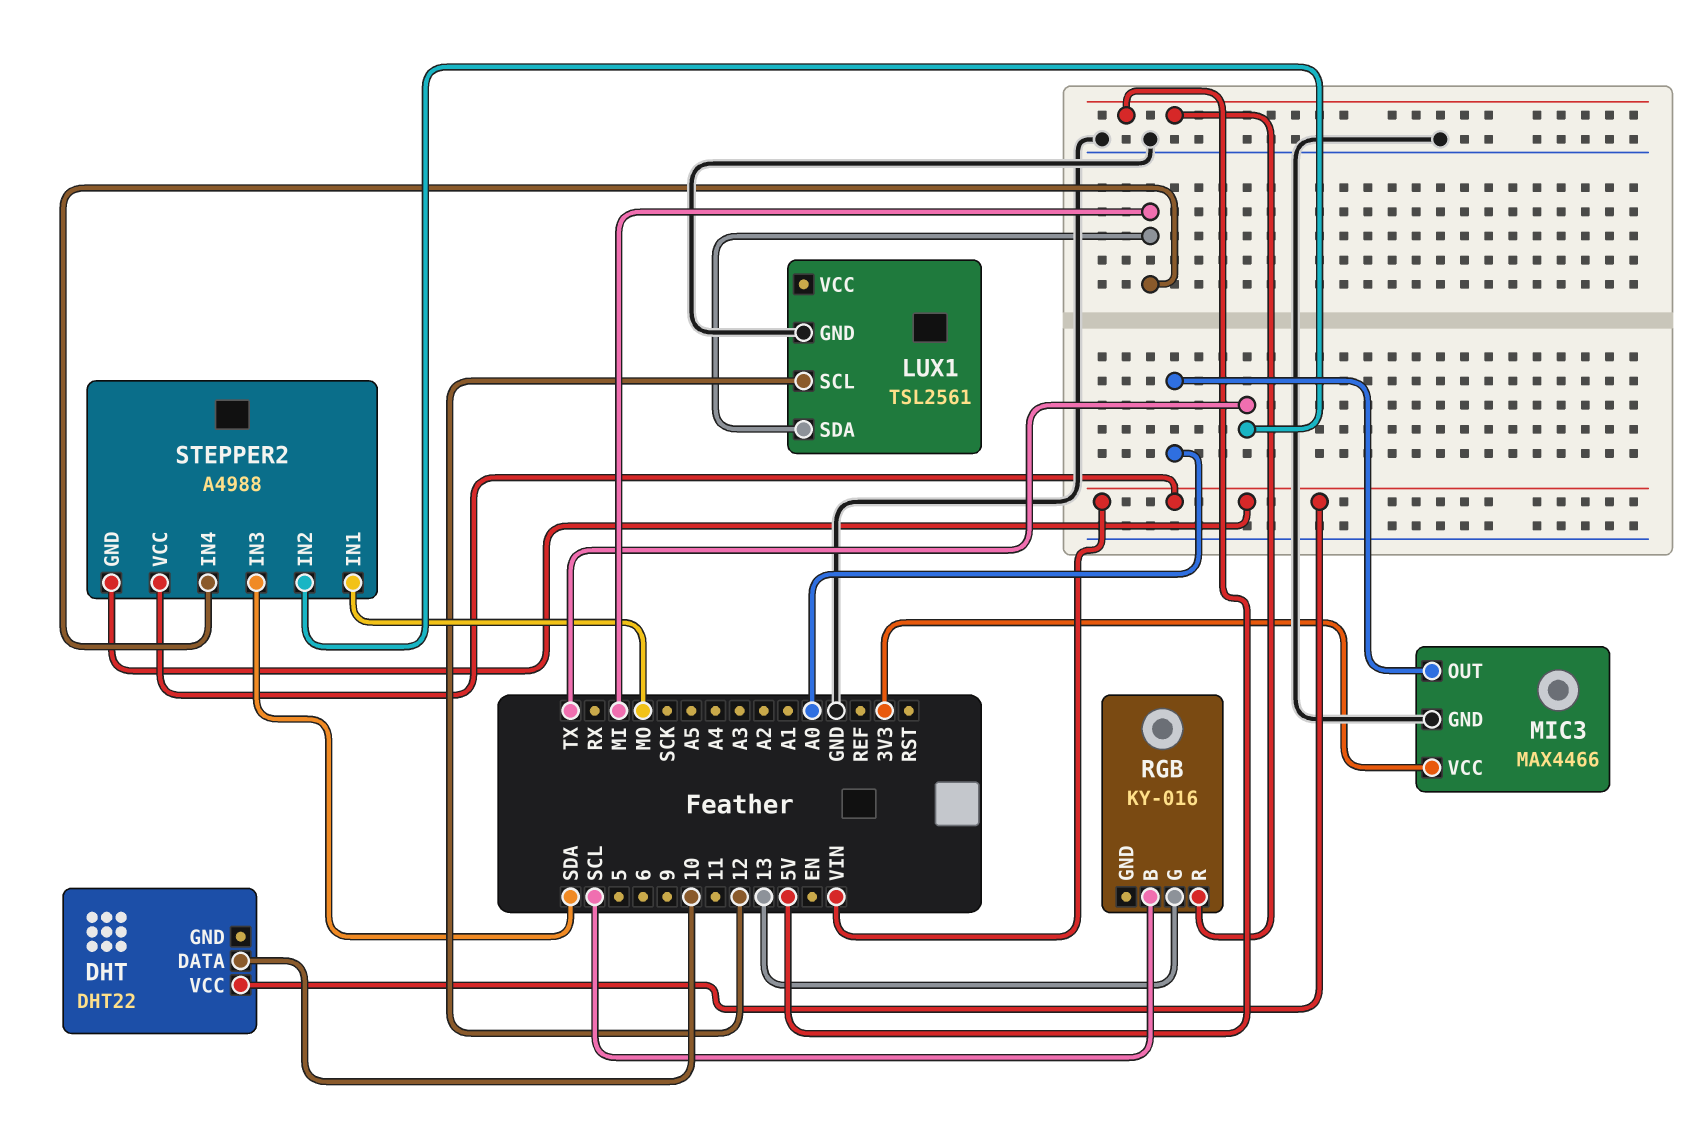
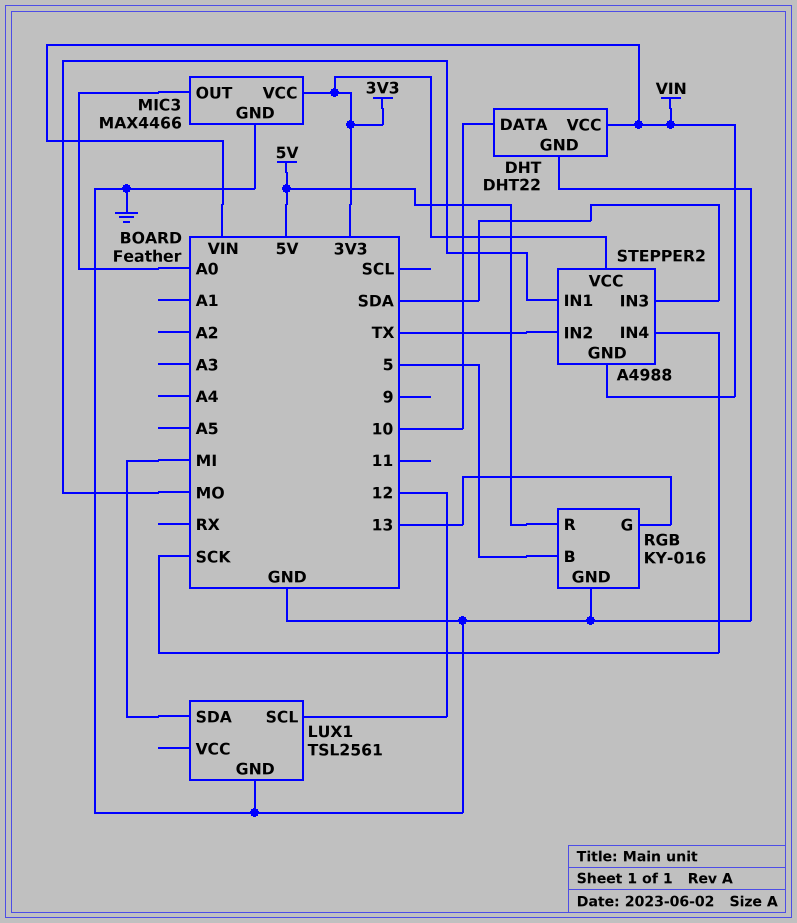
DHT pin GND: none -> GND
RGB pin B: SCL -> 5
RGB pin GND: none -> GND
STEPPER2 pin IN4: MI -> SCK
STEPPER2 pin VCC: VIN -> 3V3

